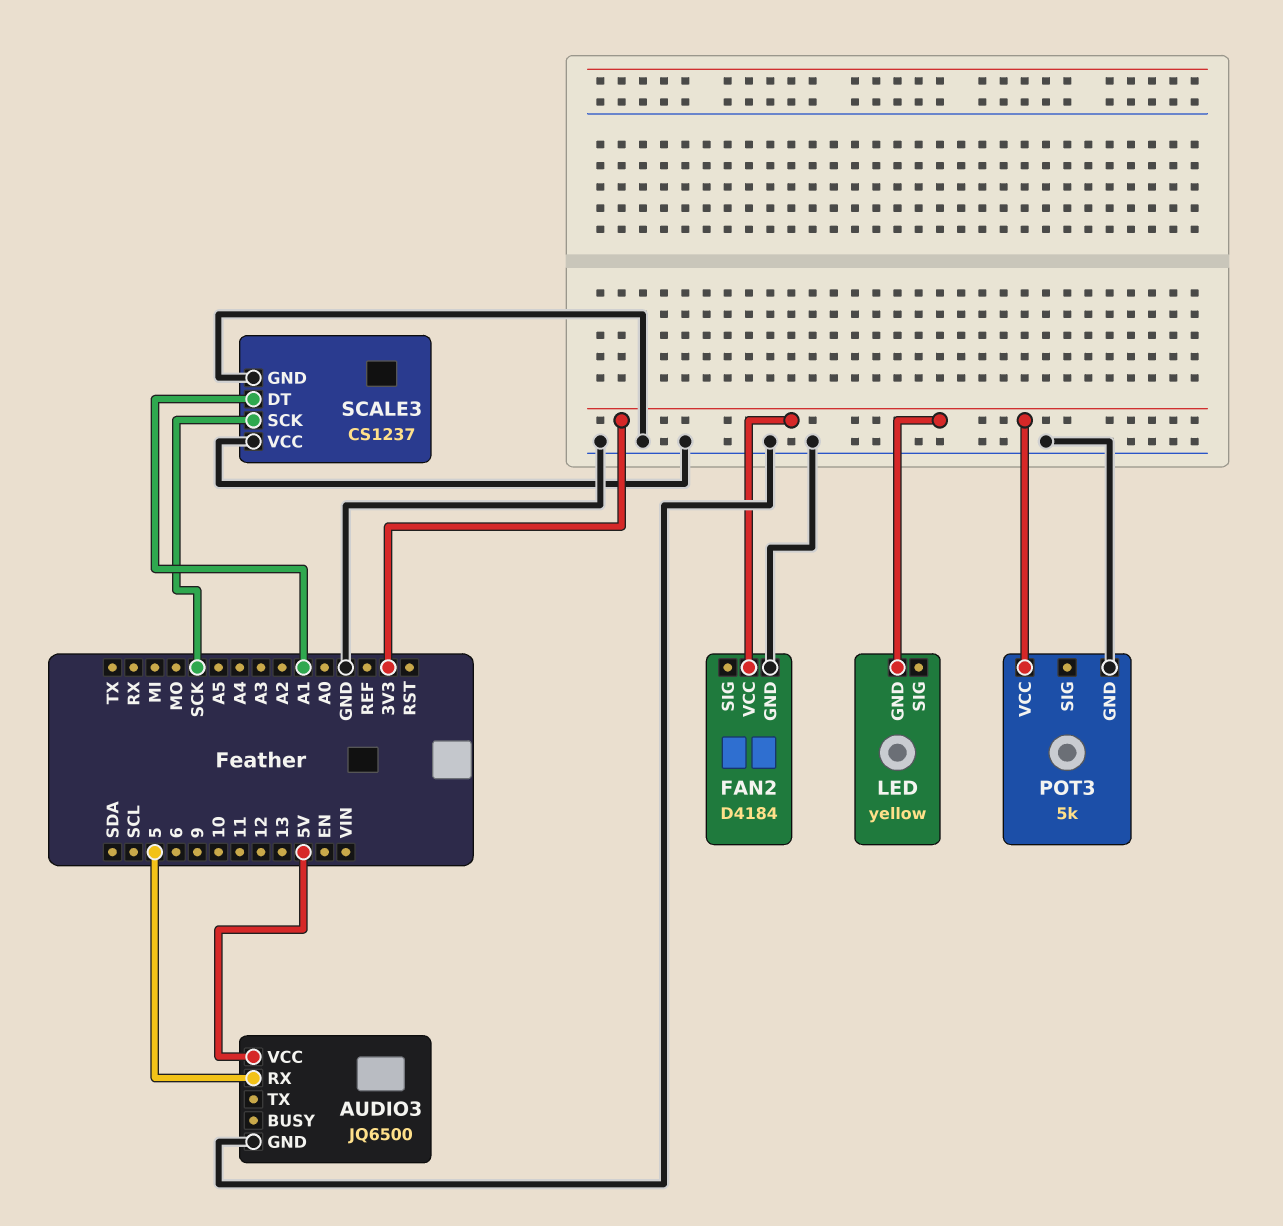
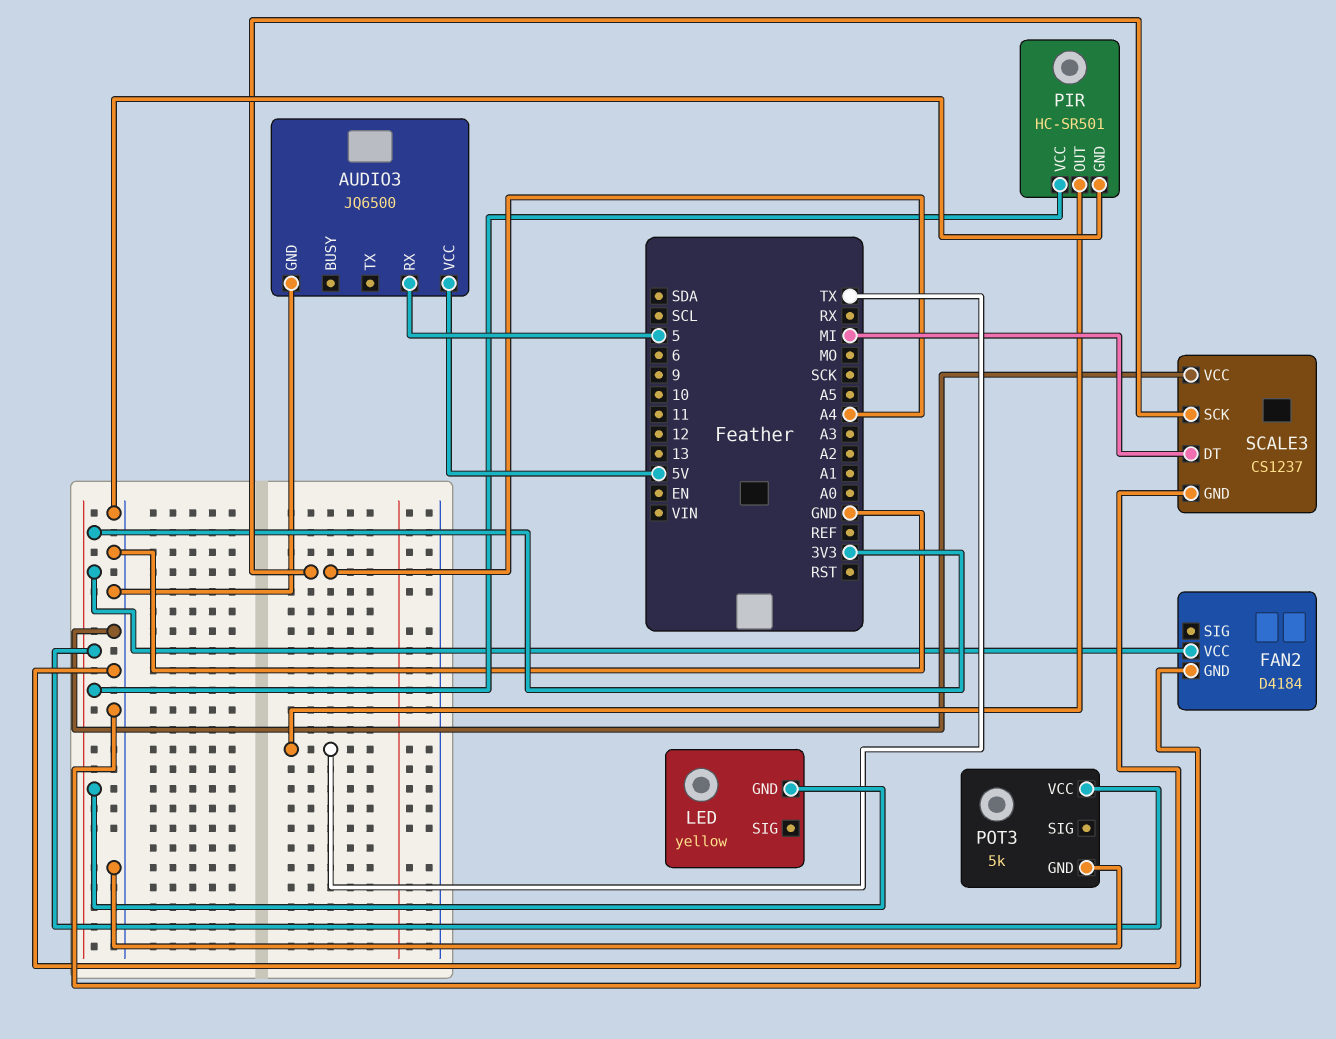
PIR: none -> HC-SR501
PIR pin GND: none -> GND
PIR pin OUT: none -> TX
PIR pin VCC: none -> 3V3
SCALE3 pin DT: A1 -> MI
SCALE3 pin SCK: SCK -> A4

